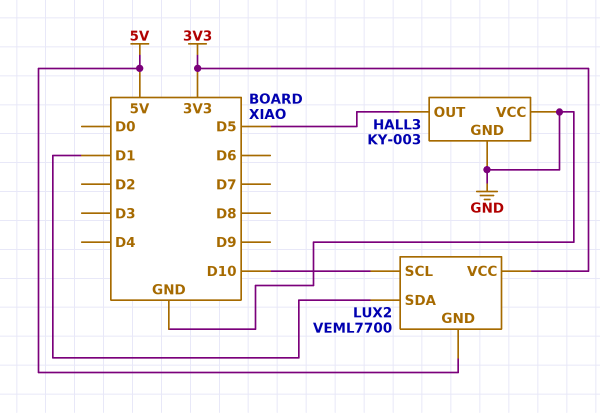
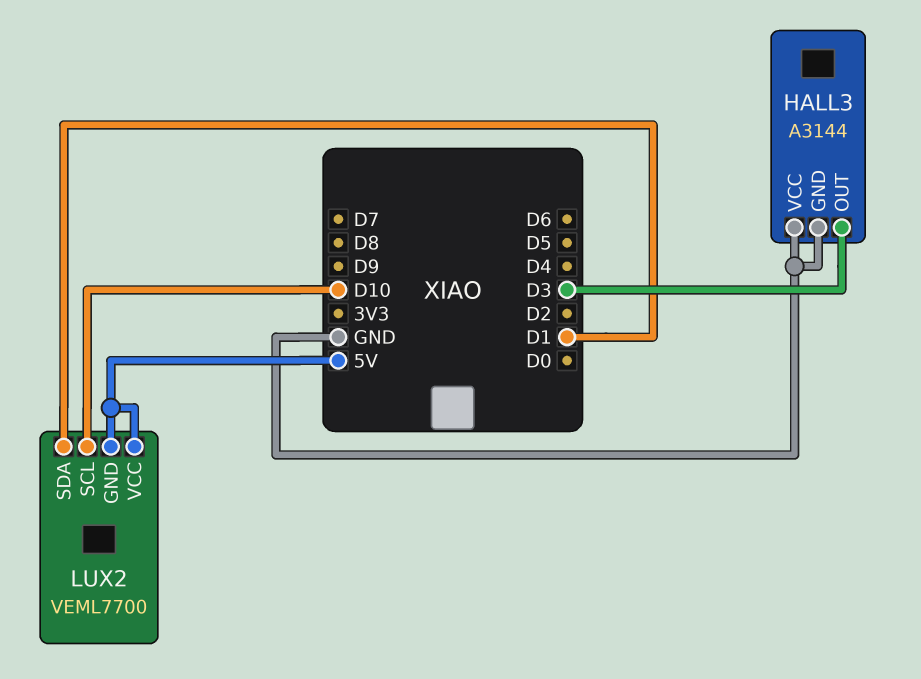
HALL3: KY-003 -> A3144
HALL3 pin OUT: D5 -> D3
LUX2 pin VCC: 3V3 -> 5V

